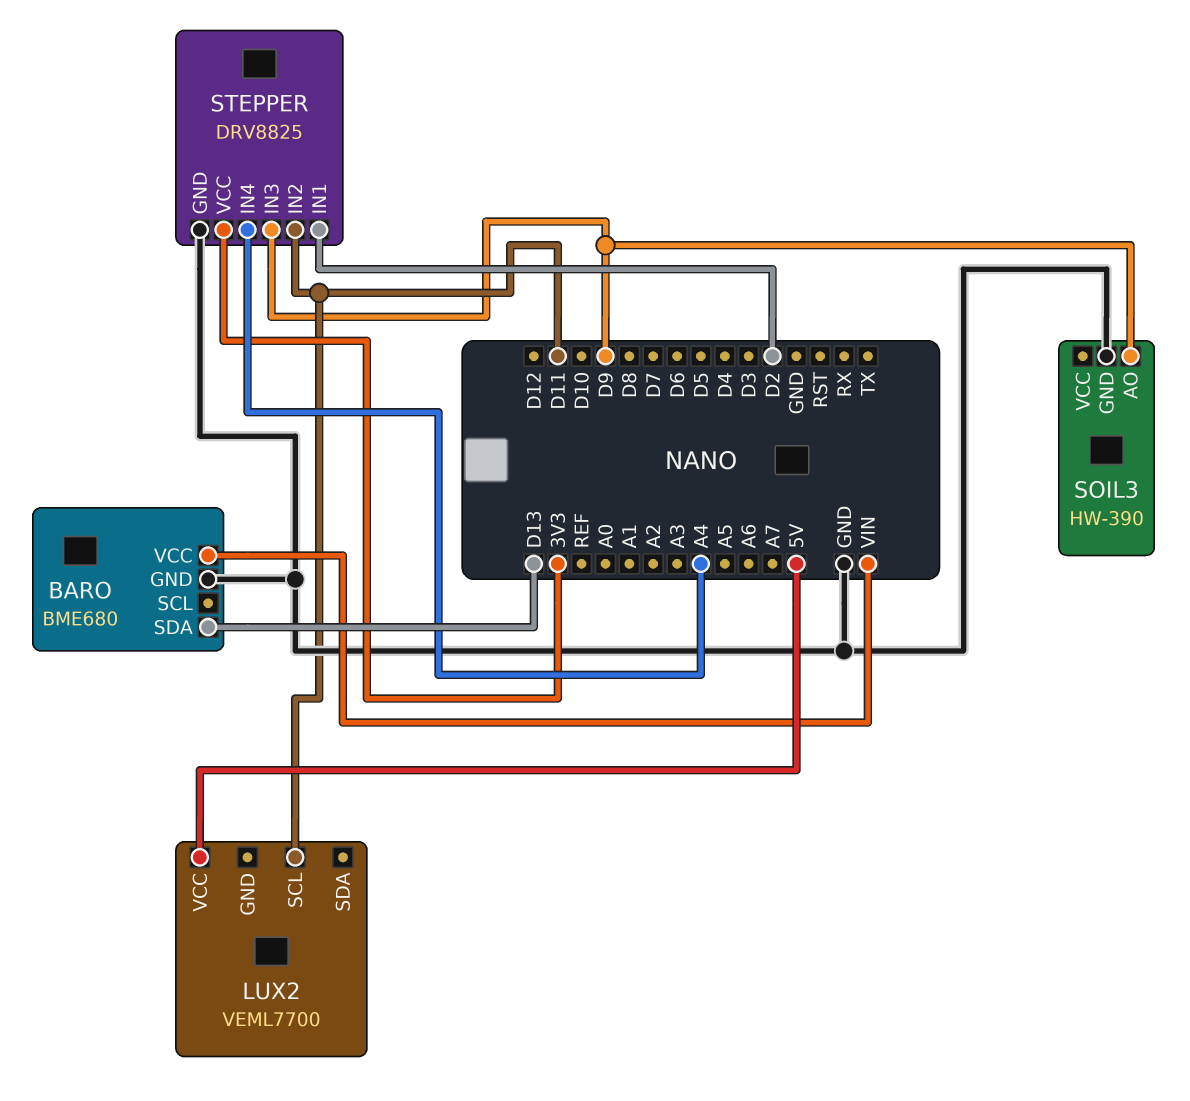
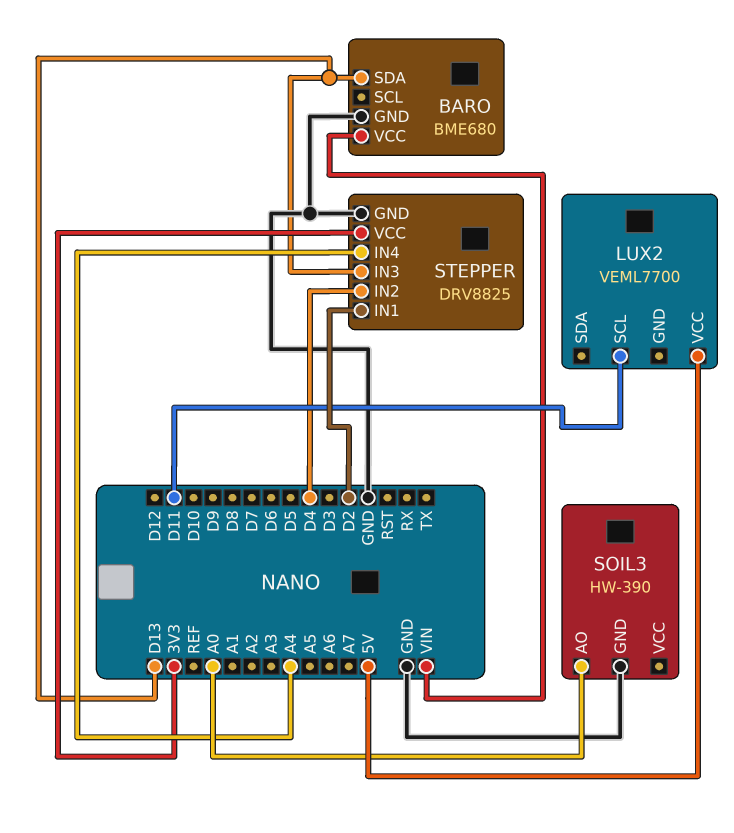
SOIL3 pin AO: D9 -> A0
STEPPER pin IN2: D11 -> D4
STEPPER pin IN3: D9 -> D13

